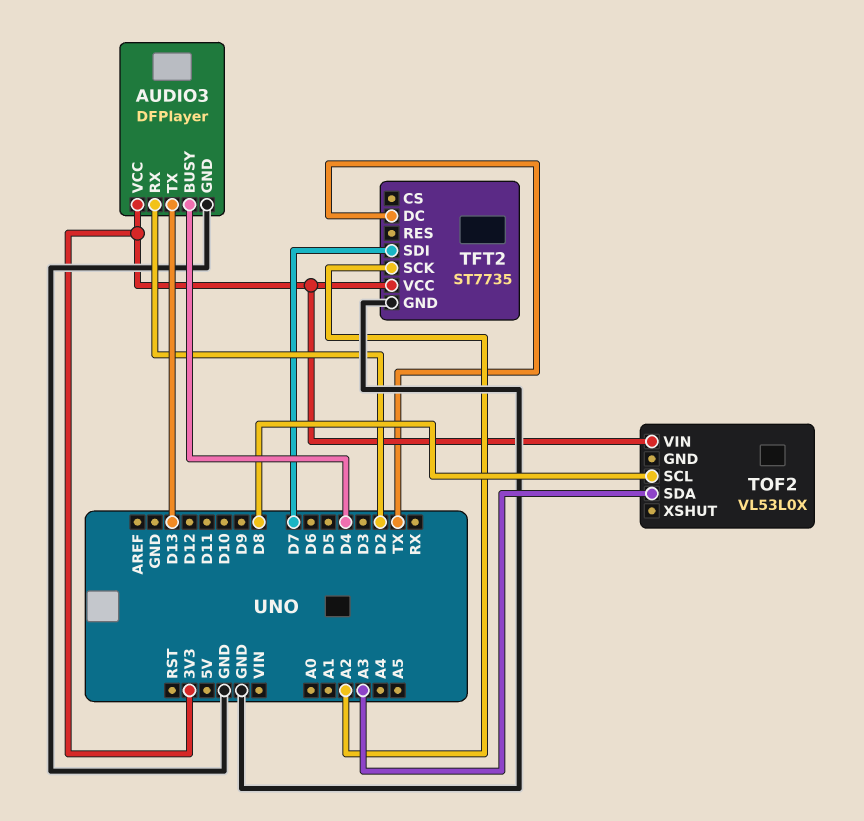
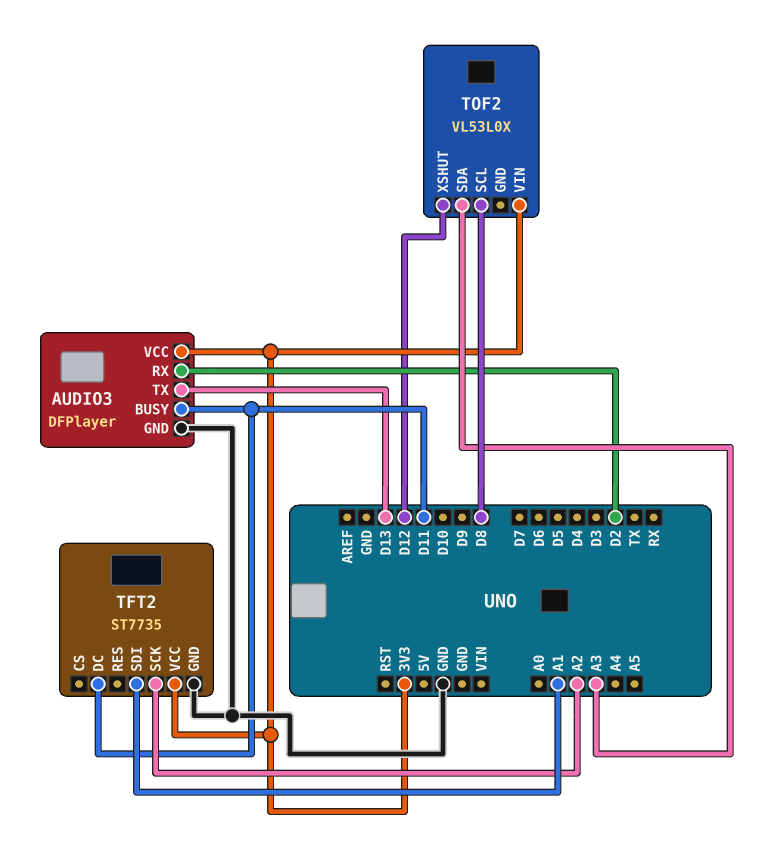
AUDIO3 pin BUSY: D4 -> D11
TFT2 pin DC: TX -> D11
TFT2 pin SDI: D7 -> A1
TOF2 pin XSHUT: none -> D12

